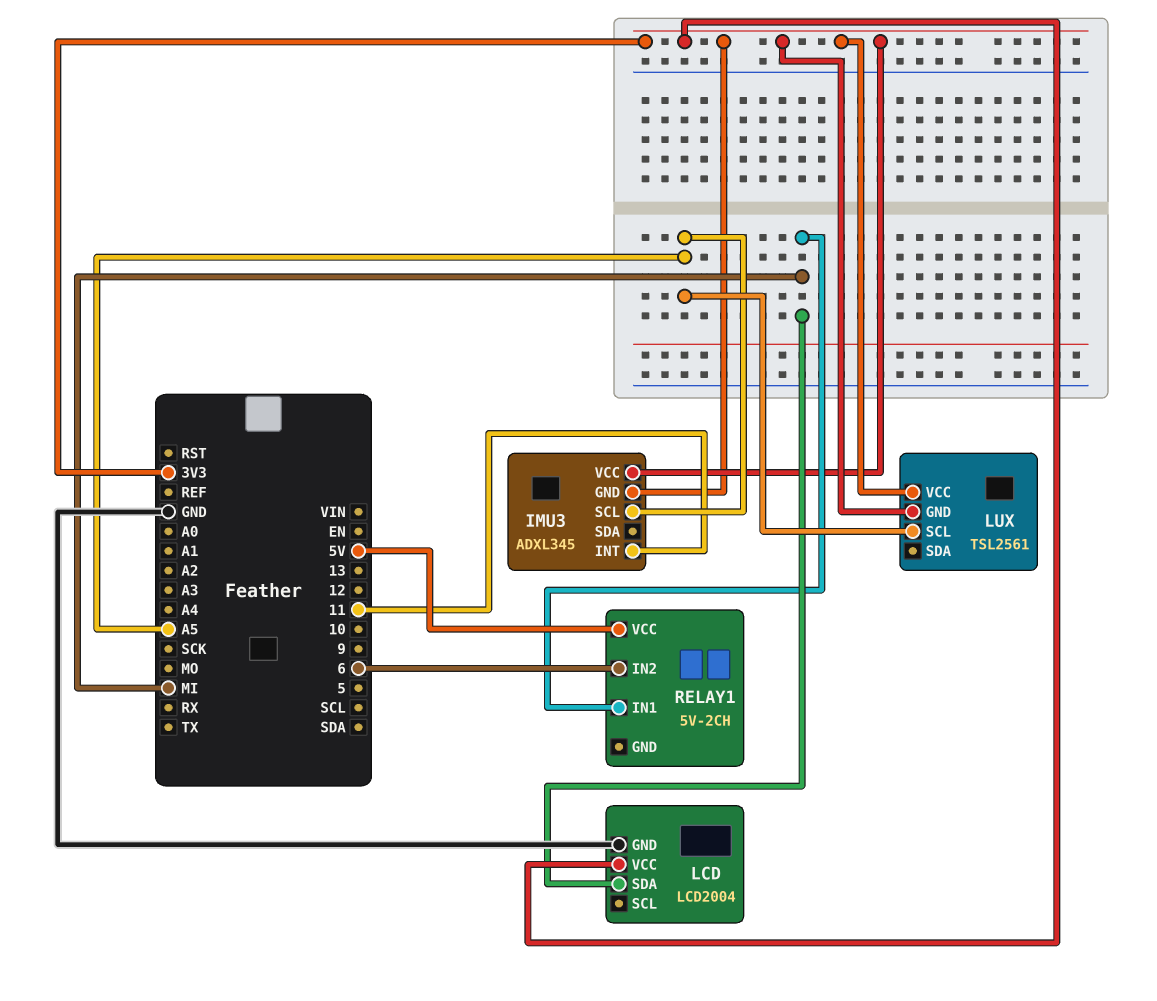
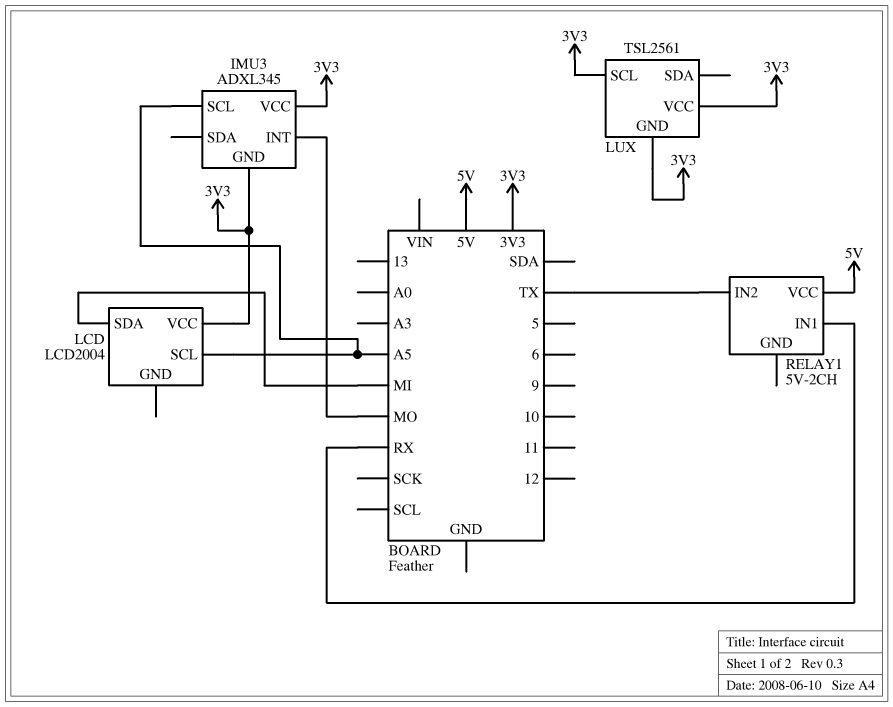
IMU3 pin INT: 11 -> MO
LCD pin GND: GND -> none
LCD pin SCL: none -> A5
LUX pin SCL: A5 -> 3V3
RELAY1 pin IN1: MI -> RX
RELAY1 pin IN2: 6 -> TX

